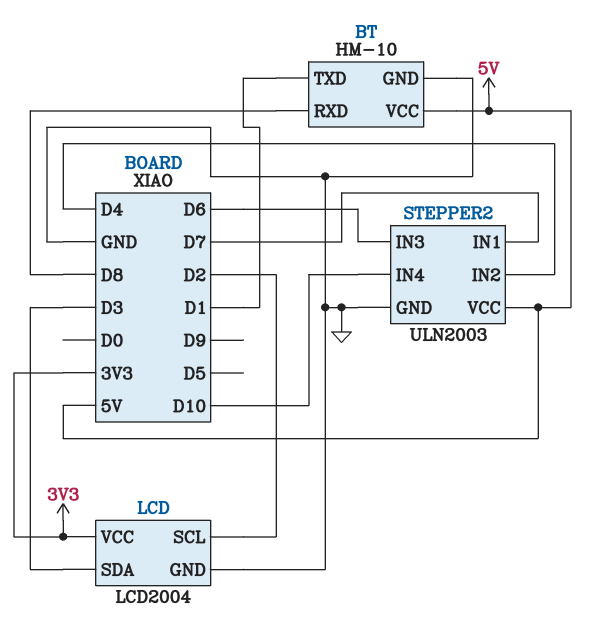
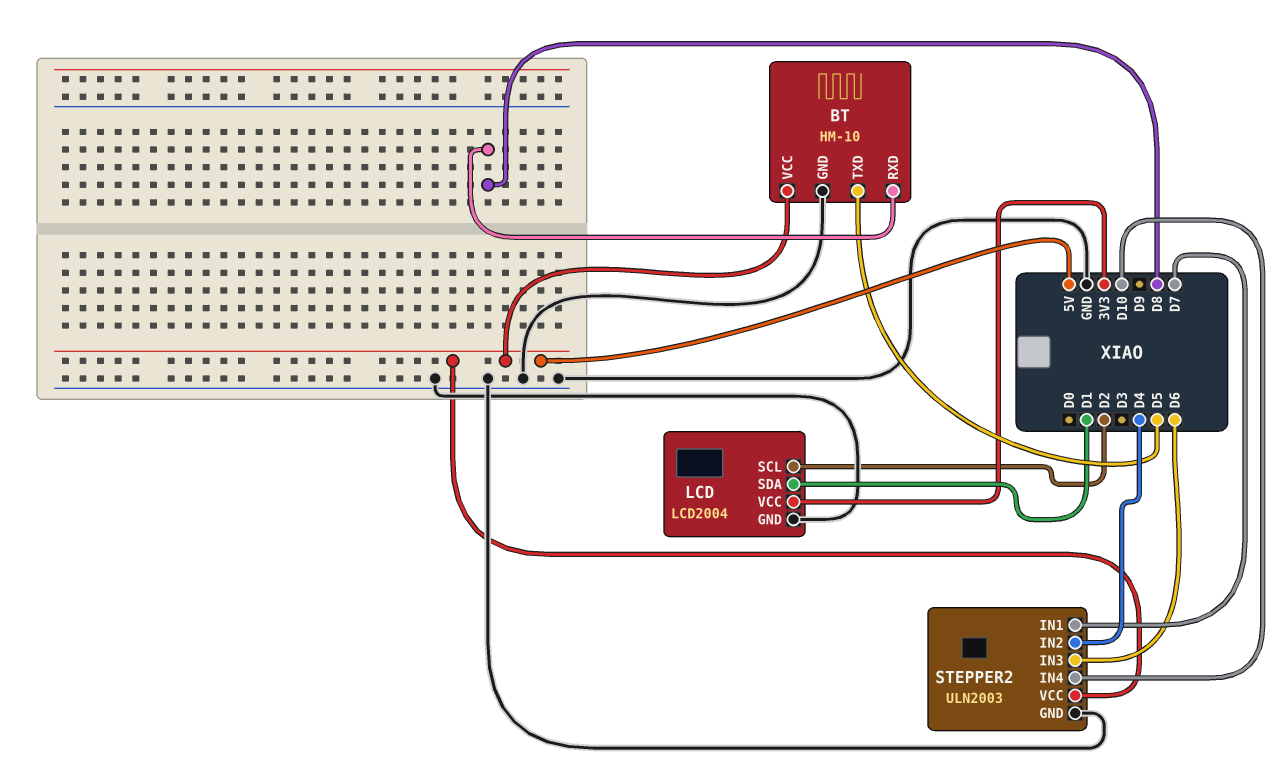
BT pin TXD: D1 -> D5
LCD pin SDA: D3 -> D1

